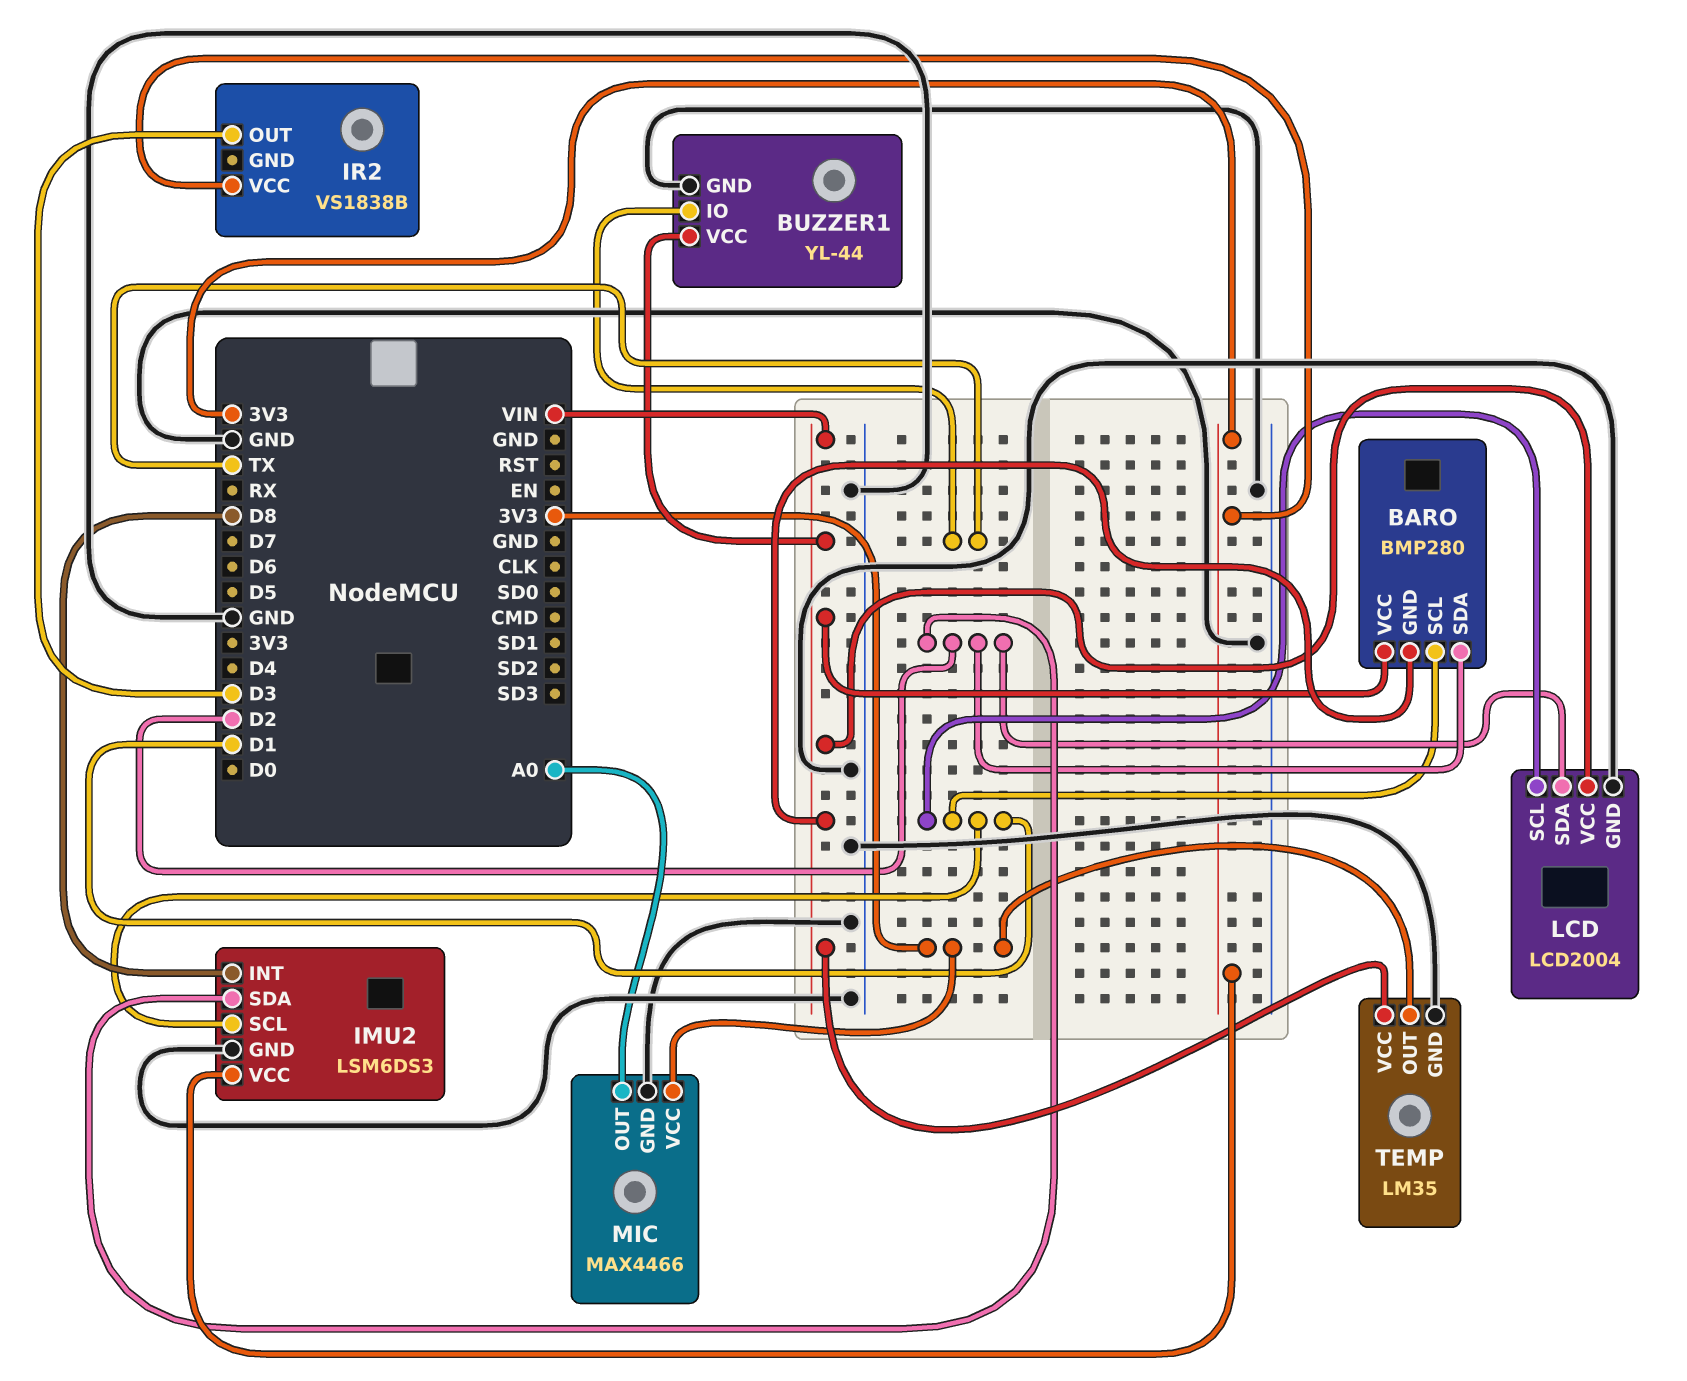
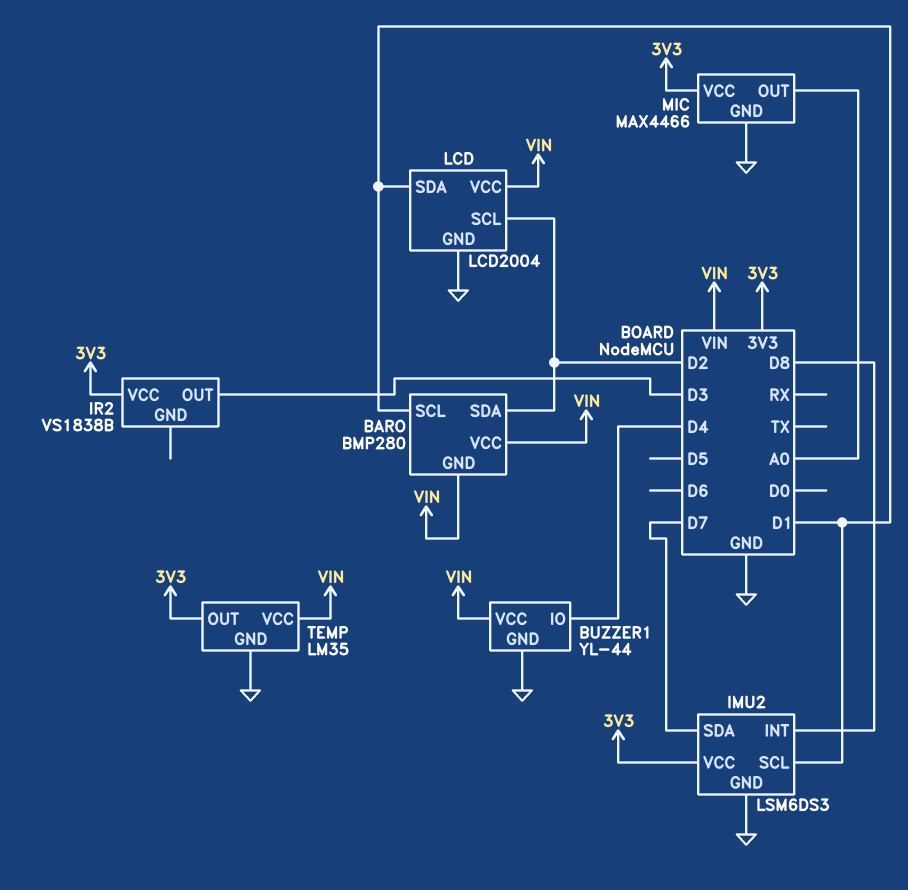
BUZZER1 pin IO: TX -> D4
IMU2 pin SDA: D2 -> D7
LCD pin SCL: D1 -> D2
LCD pin SDA: D2 -> D1

